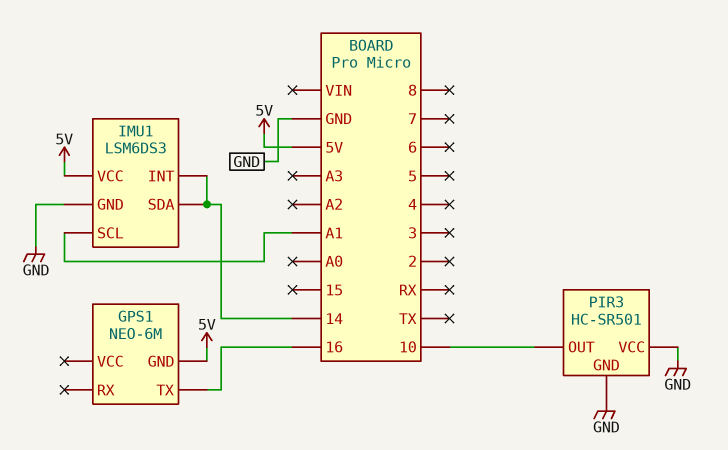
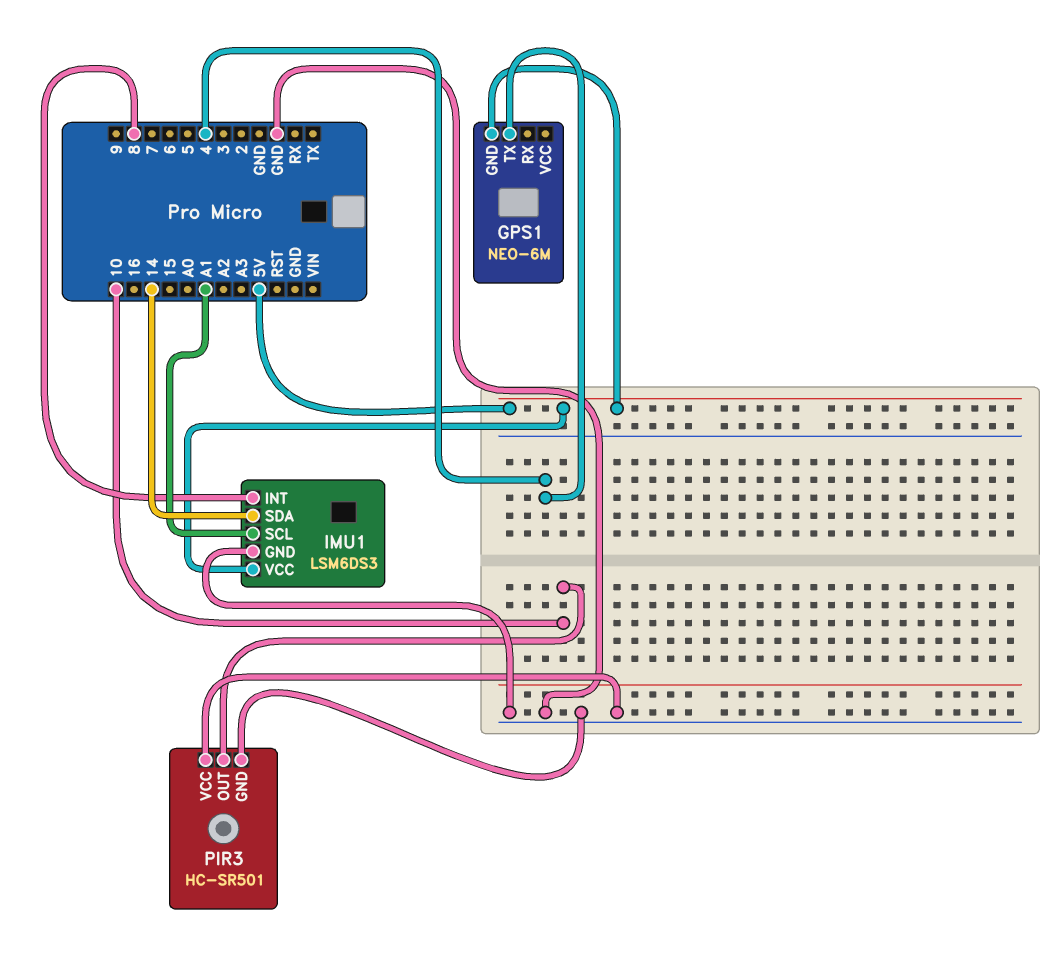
GPS1 pin TX: 16 -> 4
IMU1 pin INT: 14 -> 8

